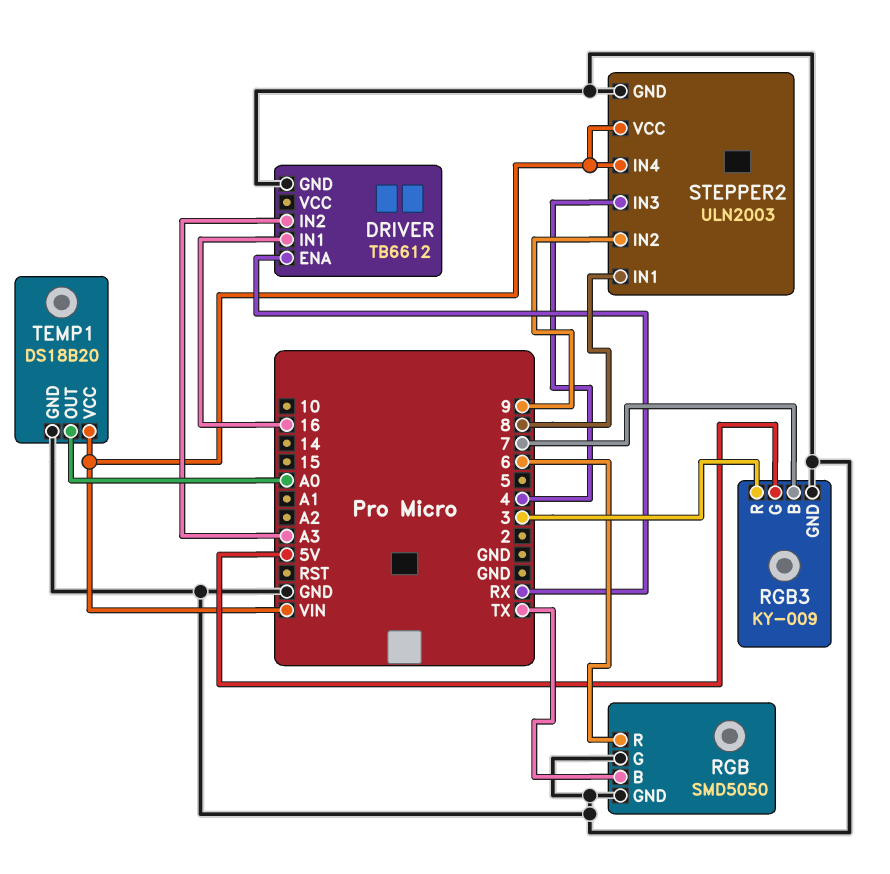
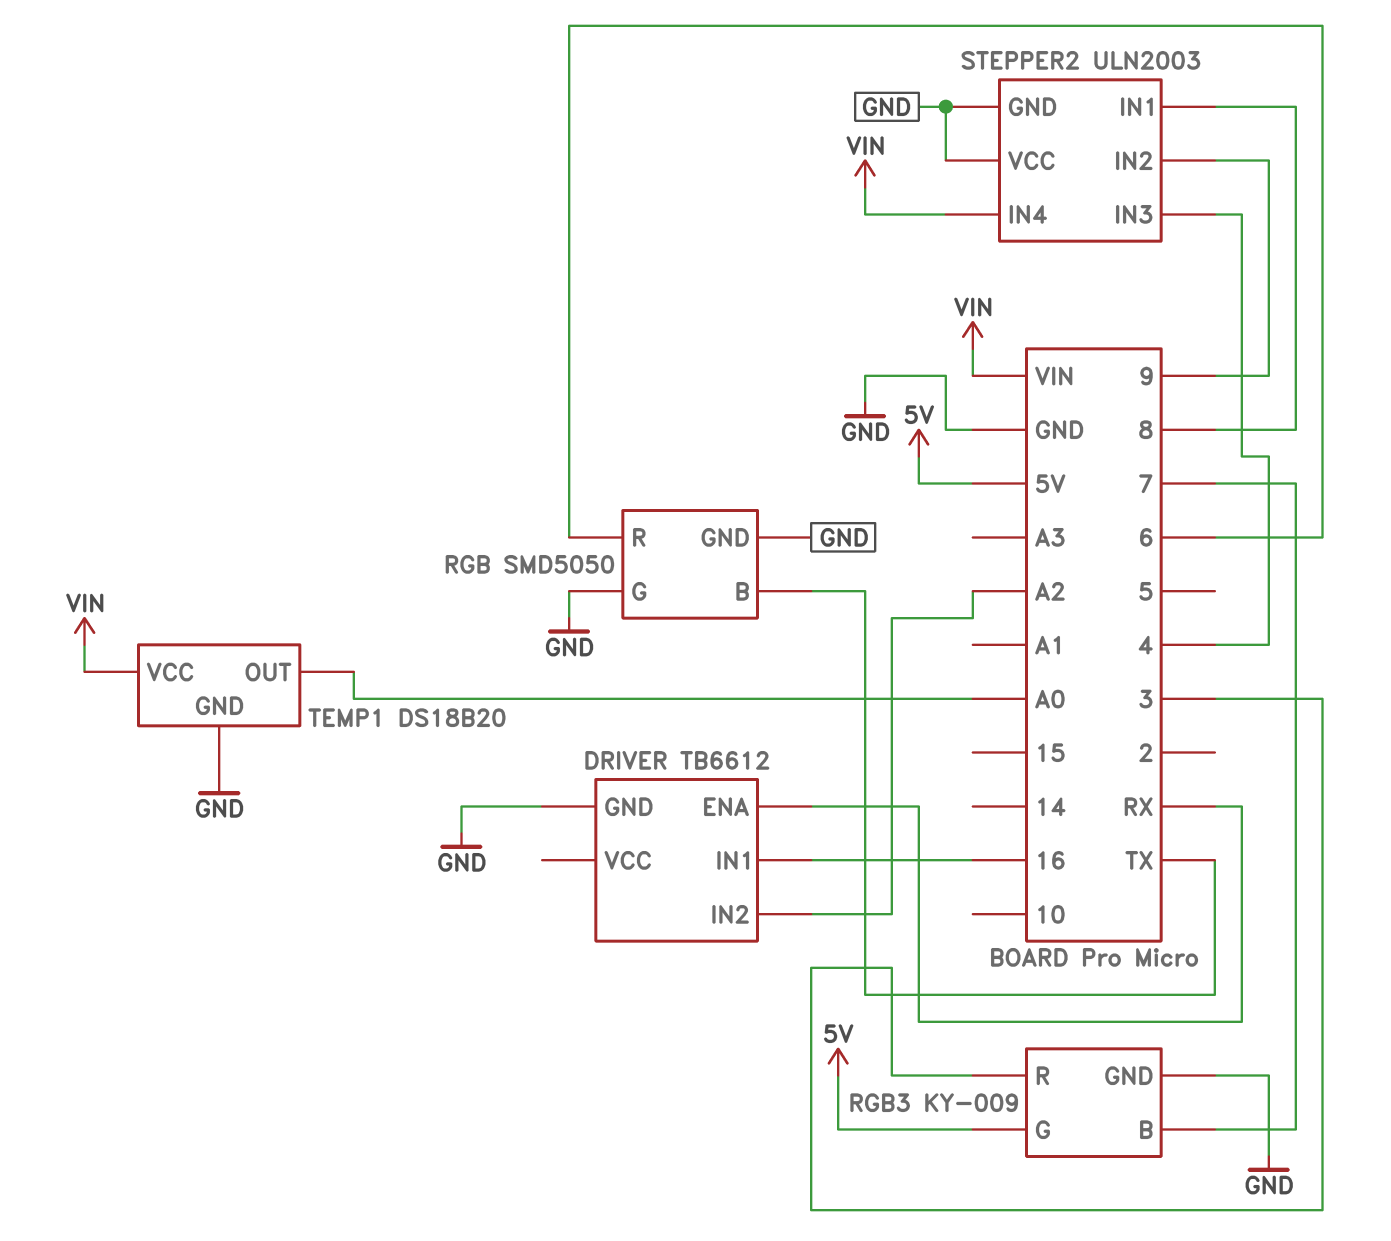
DRIVER pin IN2: A3 -> A2
STEPPER2 pin VCC: VIN -> GND

